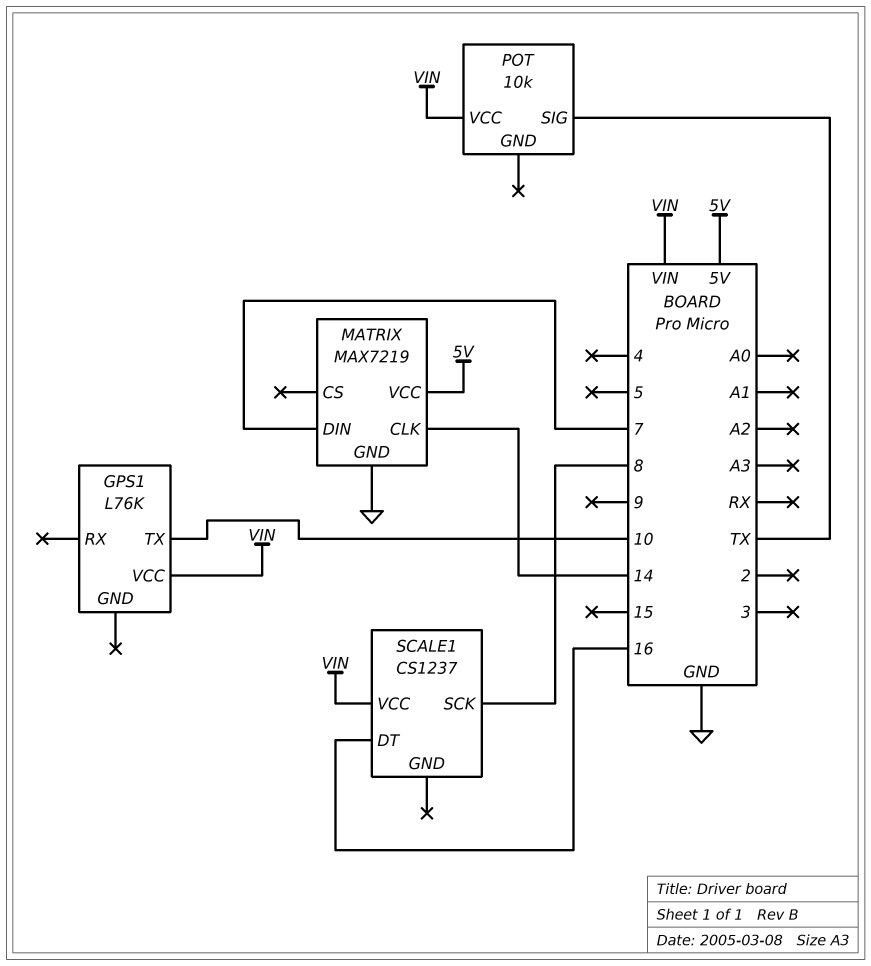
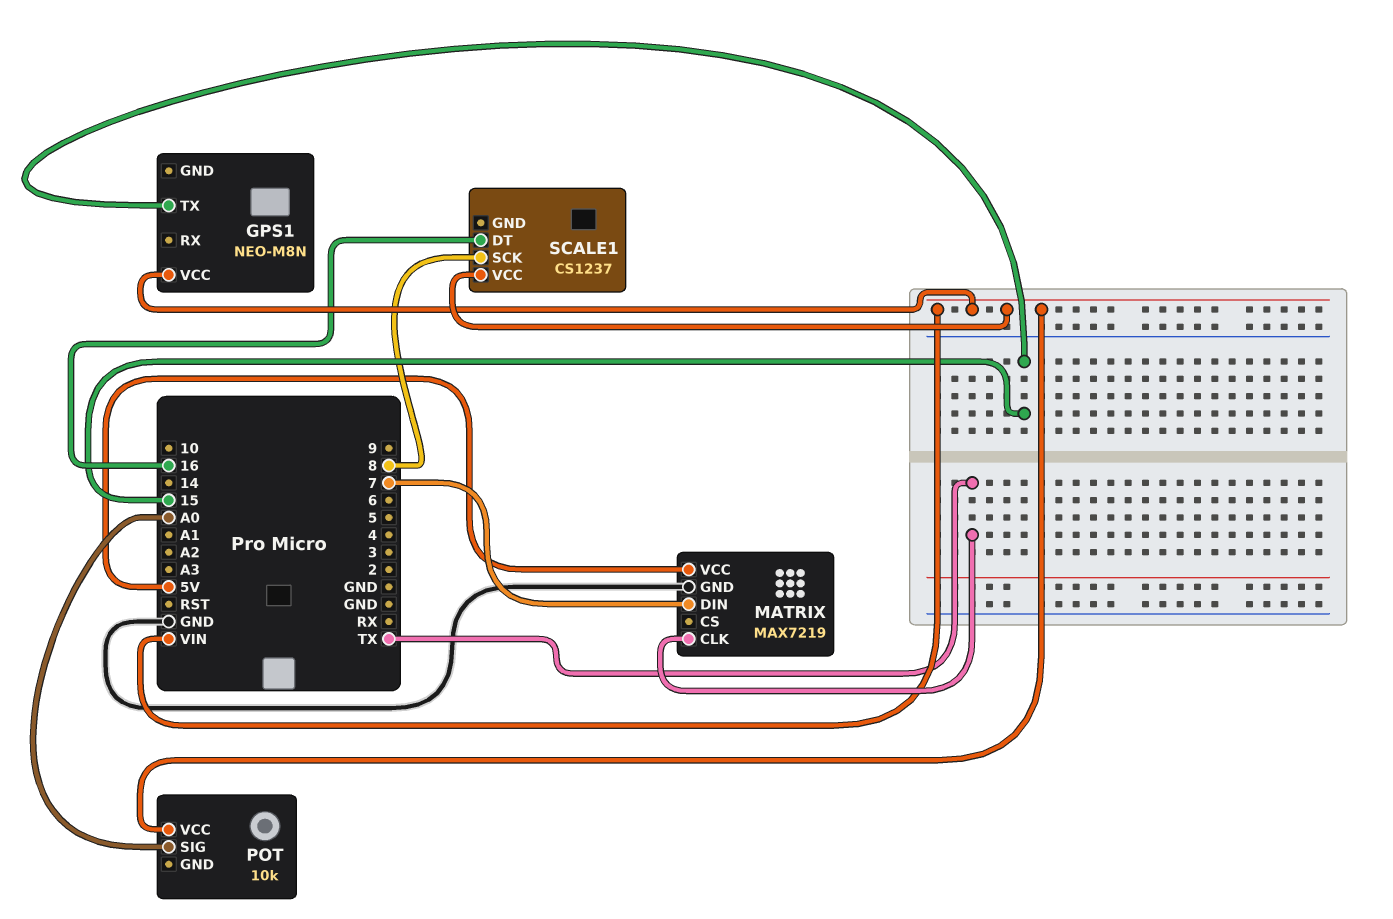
GPS1: L76K -> NEO-M8N
GPS1 pin TX: 10 -> 15
MATRIX pin CLK: 14 -> TX
POT pin SIG: TX -> A0

